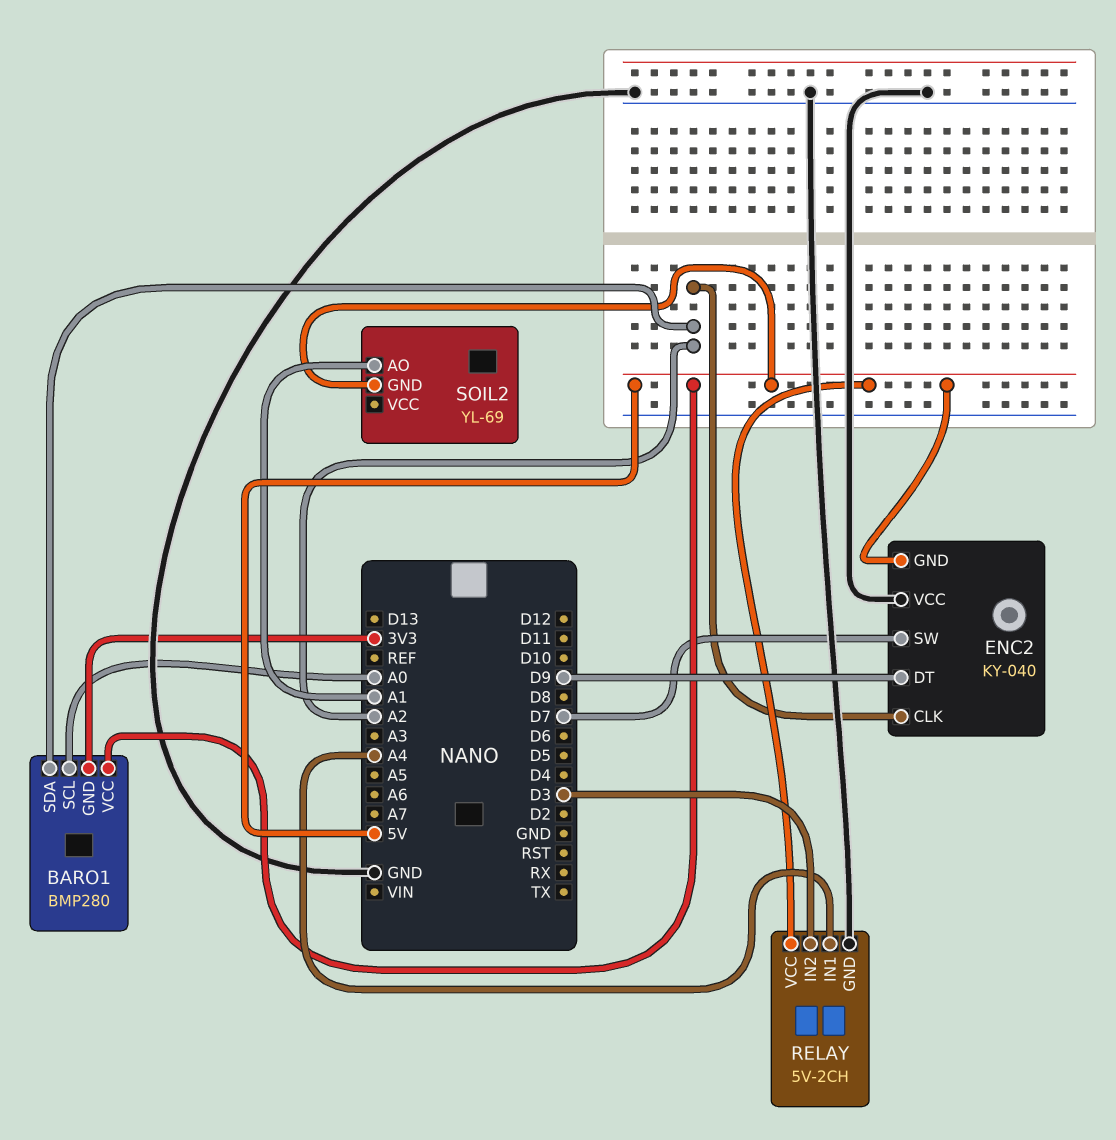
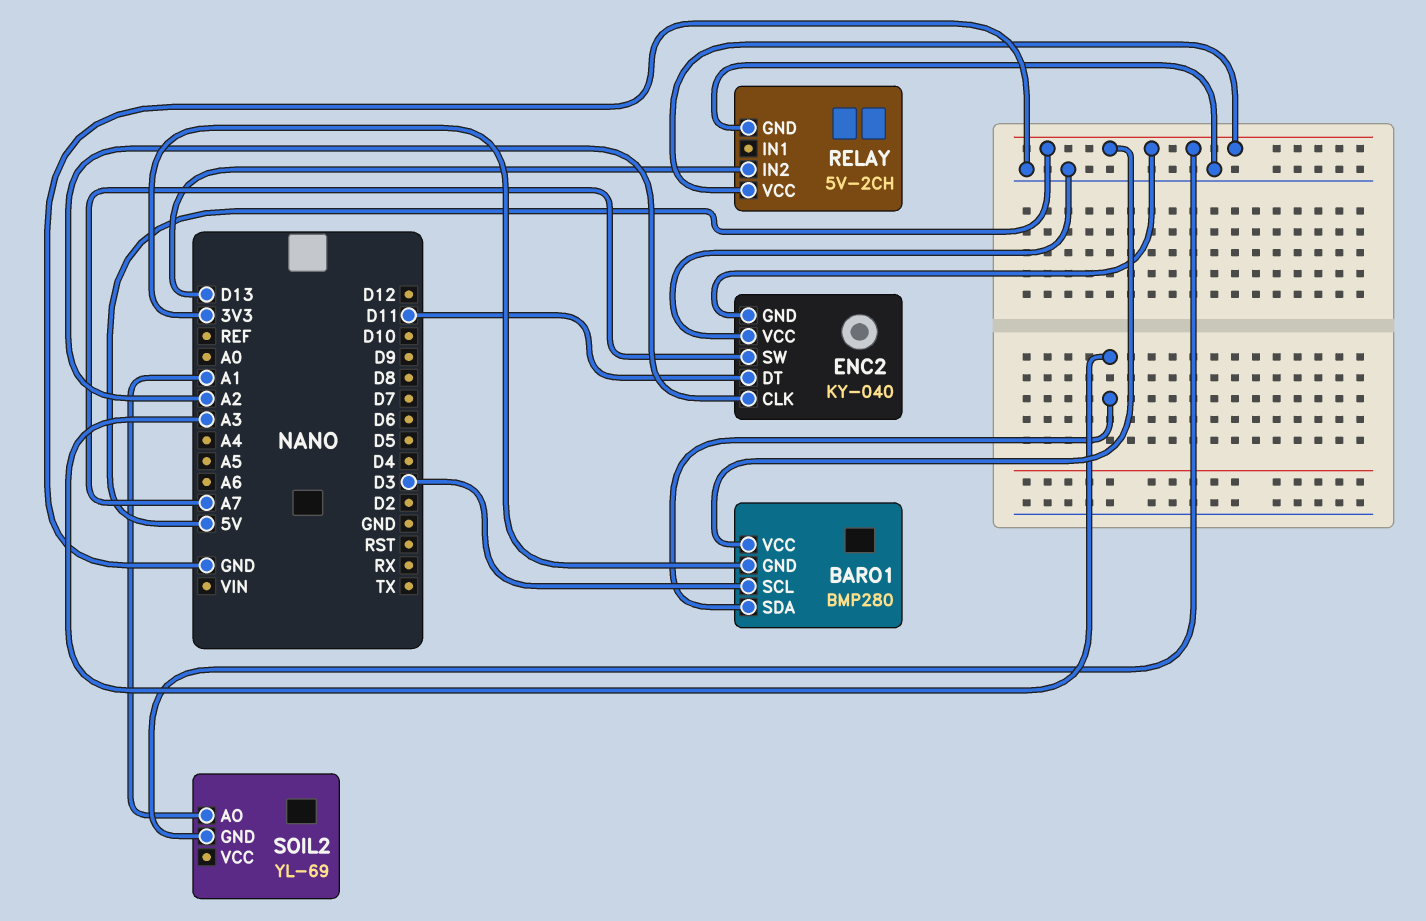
BARO1 pin SCL: A0 -> D3
BARO1 pin SDA: A2 -> A3
ENC2 pin DT: D9 -> D11
ENC2 pin SW: D7 -> A7
RELAY pin IN1: A4 -> none
RELAY pin IN2: D3 -> D13

